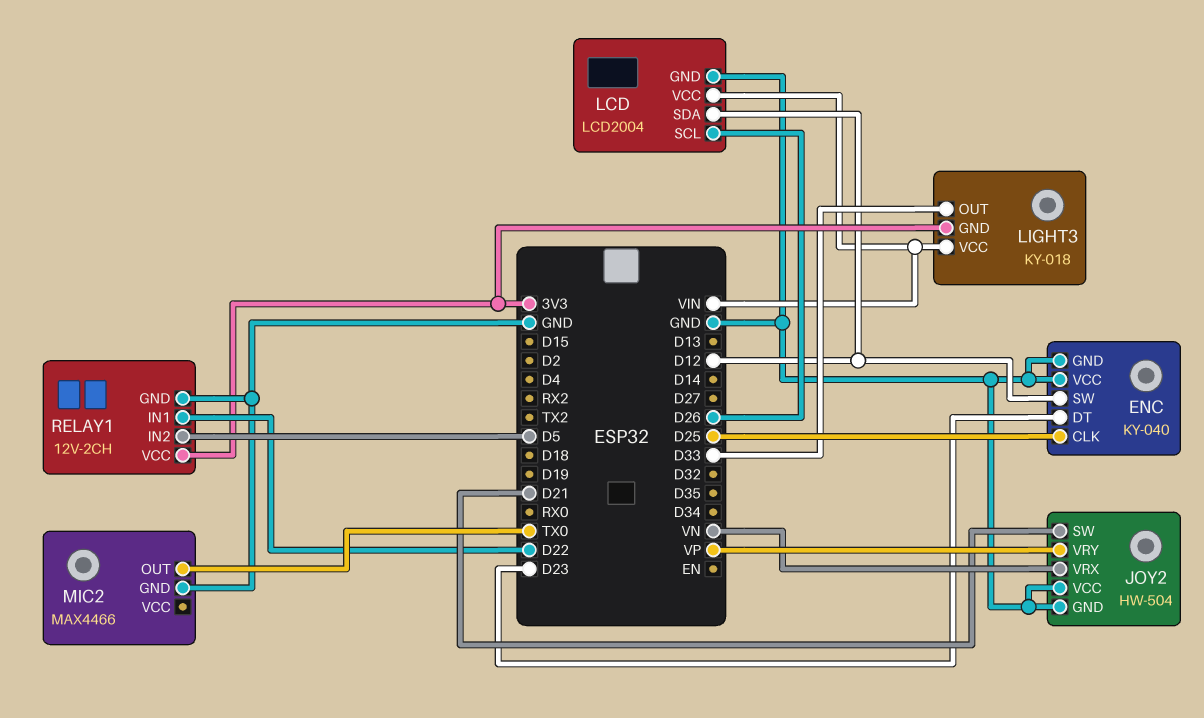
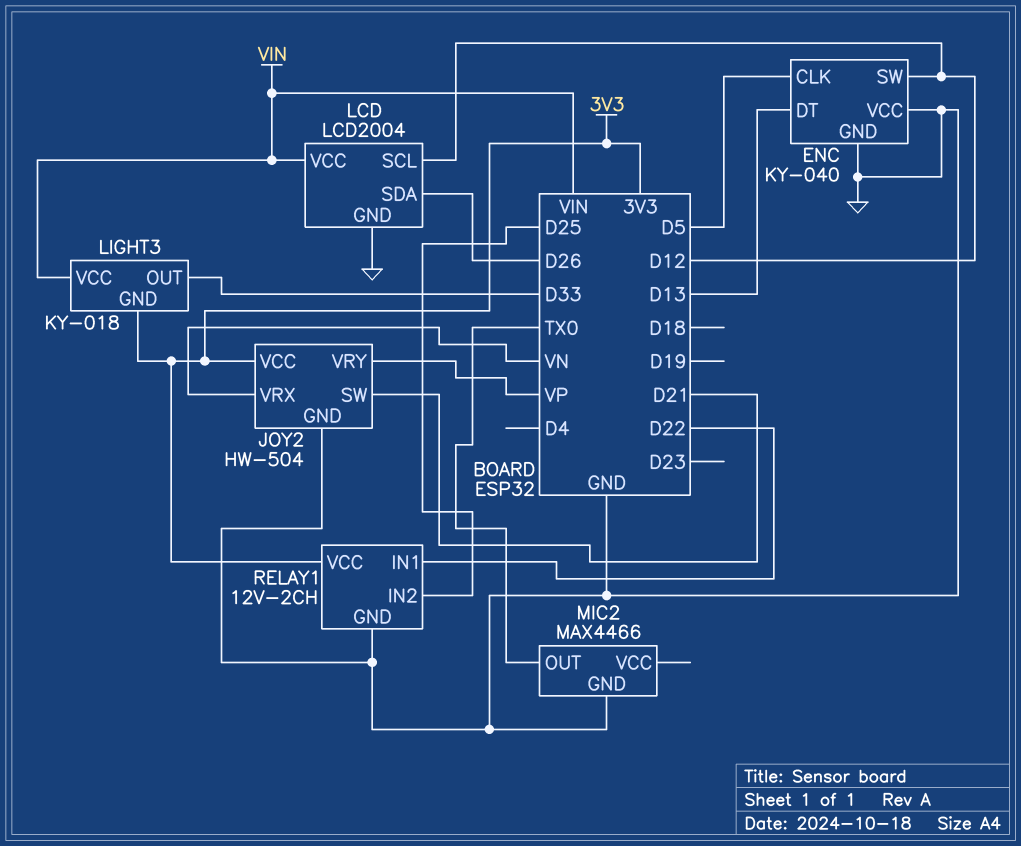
ENC pin CLK: D25 -> D5
ENC pin DT: D23 -> D13
JOY2 pin VCC: GND -> 3V3
LCD pin SCL: D26 -> D12
LCD pin SDA: D12 -> D26
RELAY1 pin IN2: D5 -> D25

